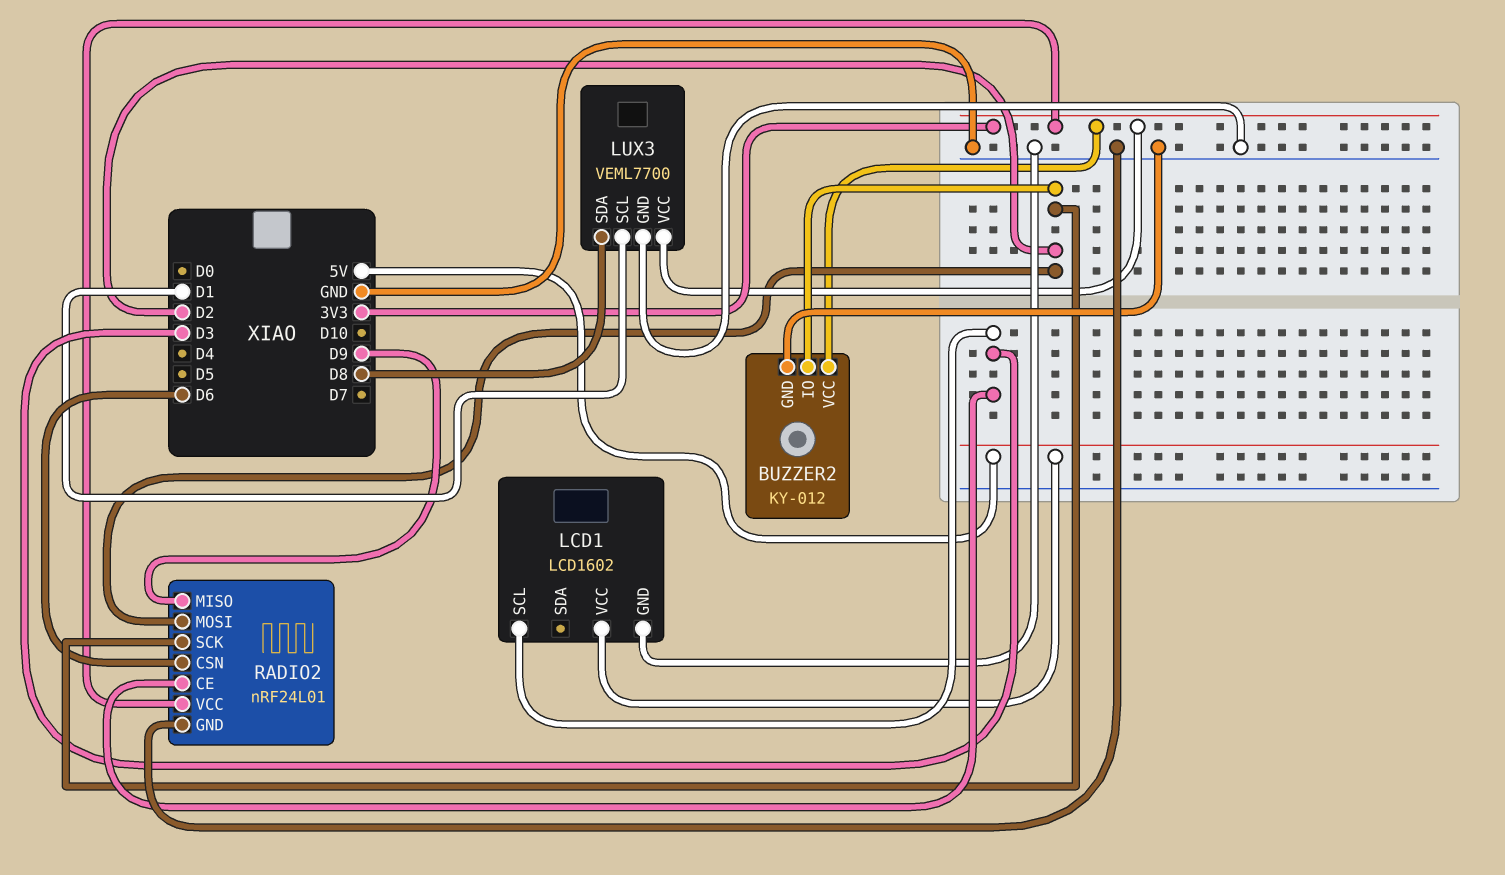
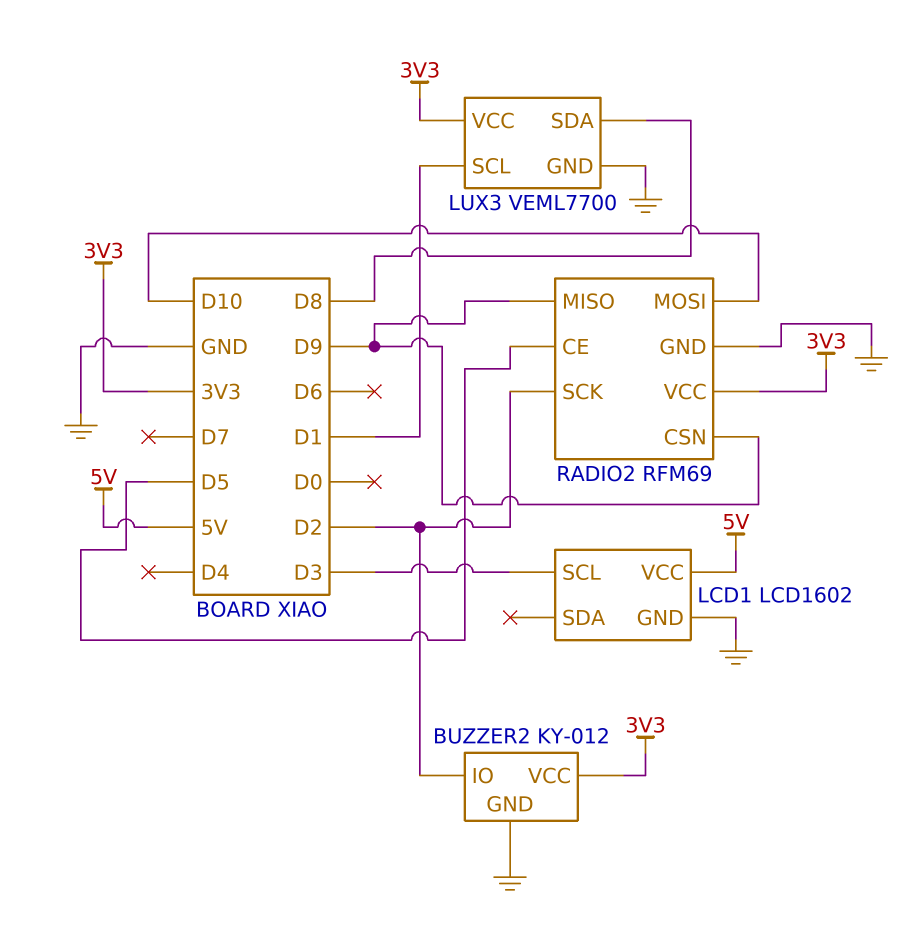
RADIO2: nRF24L01 -> RFM69
RADIO2 pin CE: D3 -> D5
RADIO2 pin CSN: D6 -> D9
RADIO2 pin MOSI: D2 -> D10

